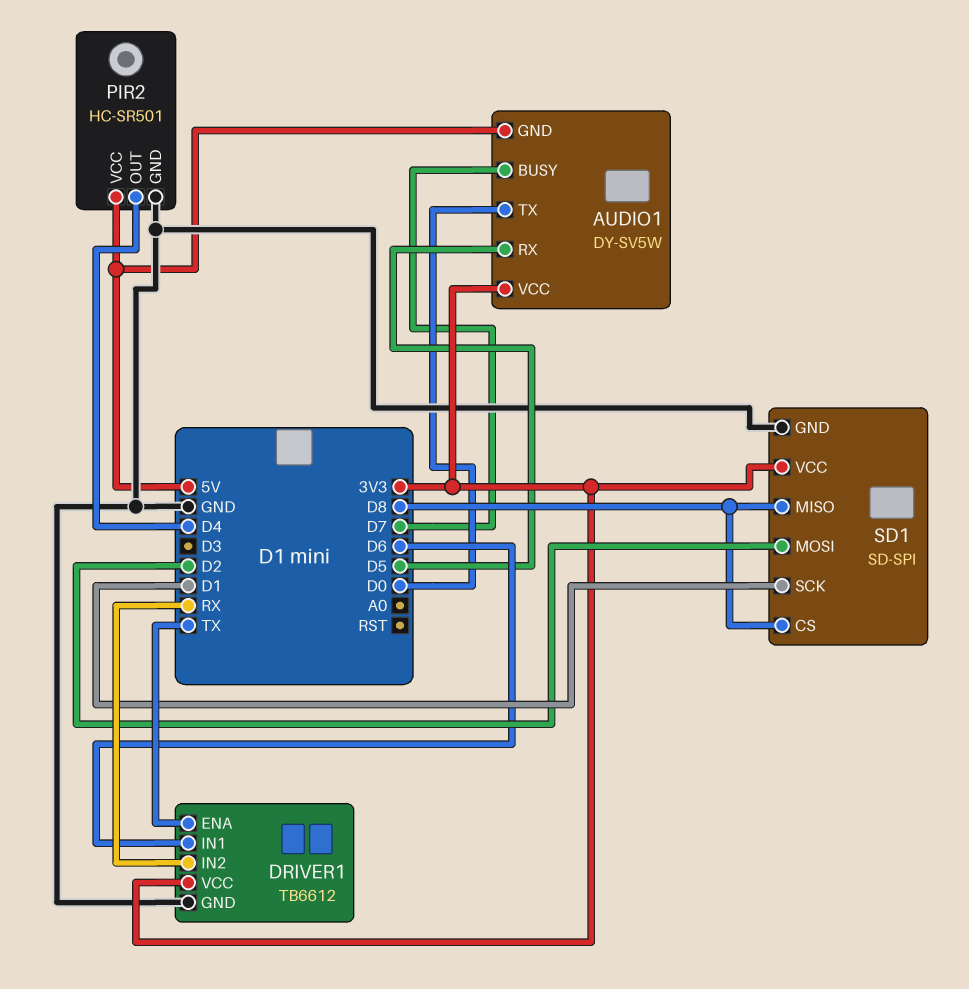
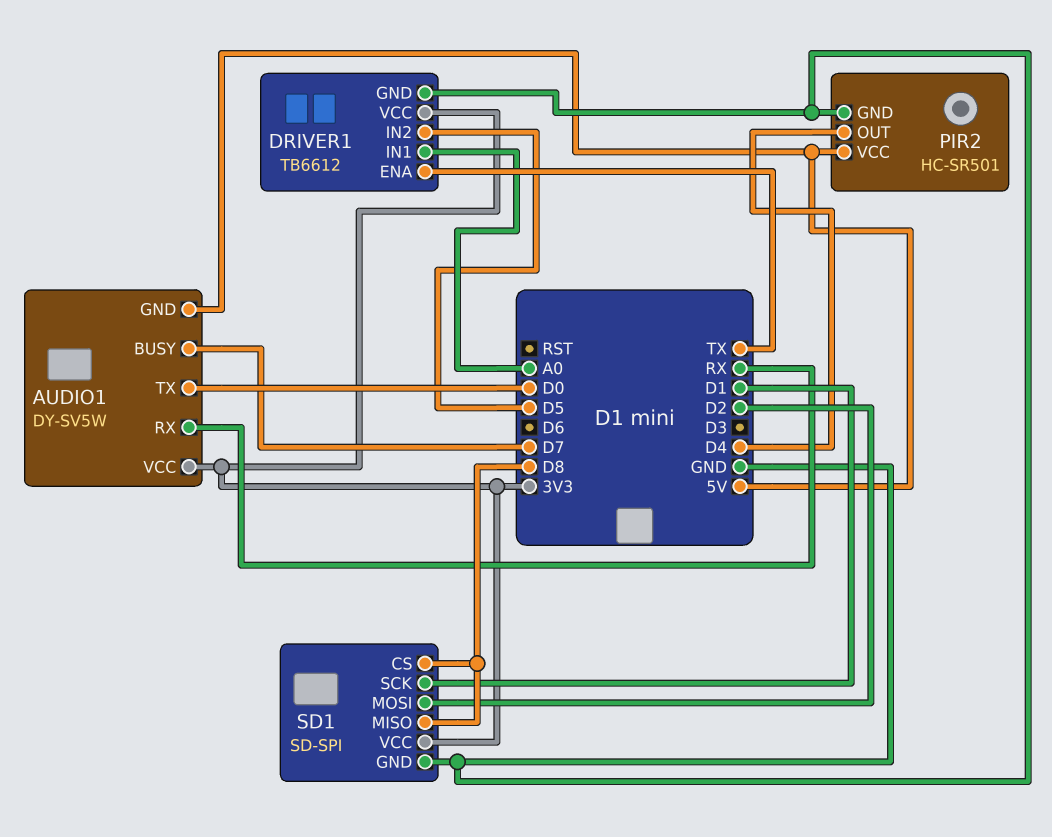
AUDIO1 pin RX: D5 -> RX
DRIVER1 pin IN1: D6 -> A0
DRIVER1 pin IN2: RX -> D5

